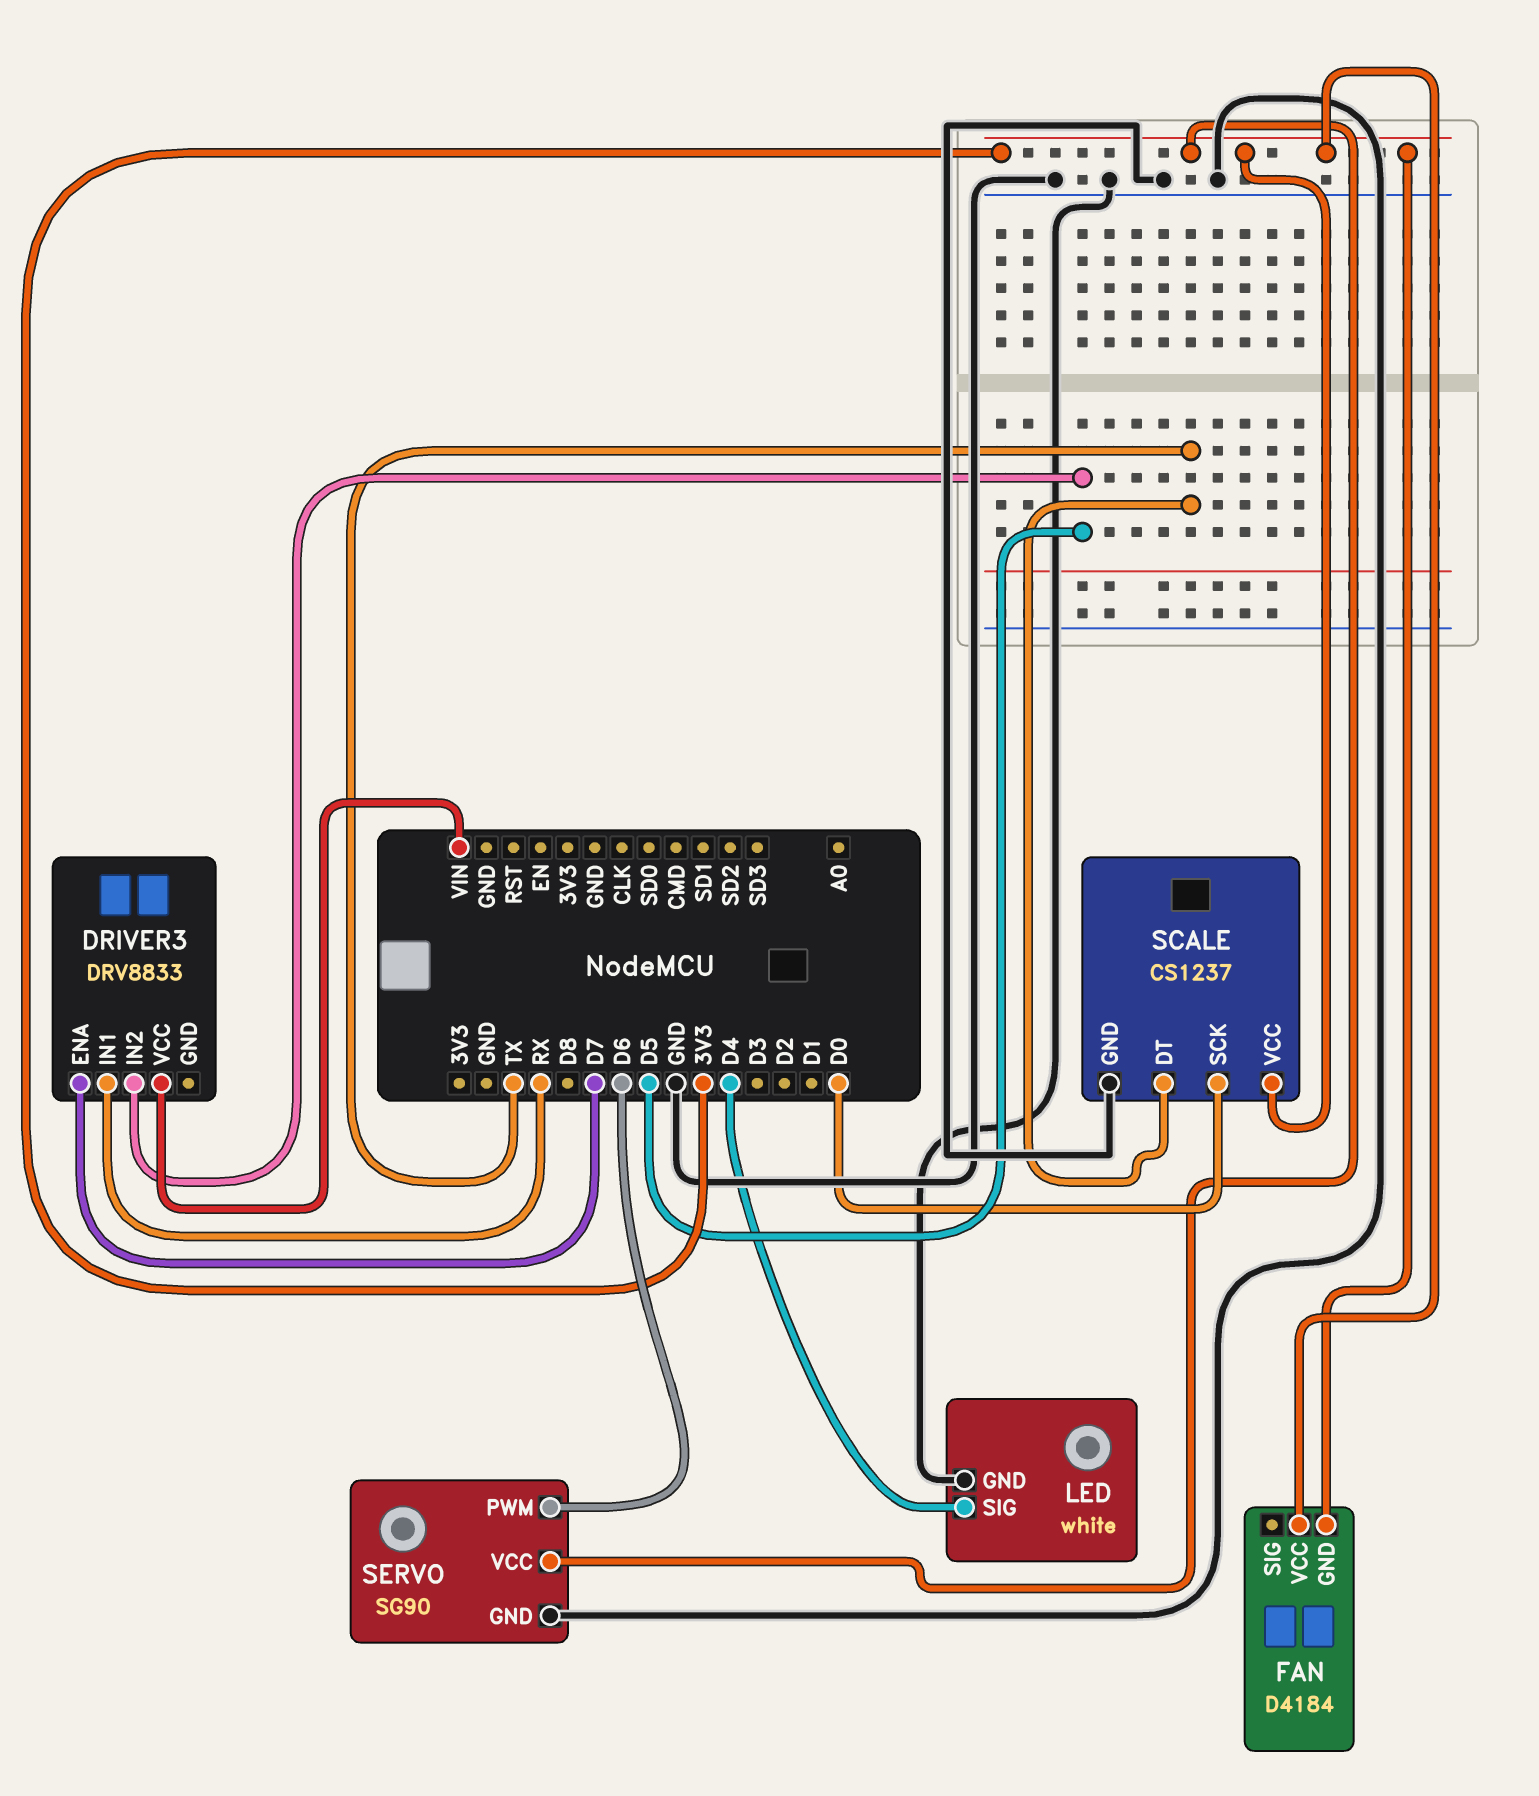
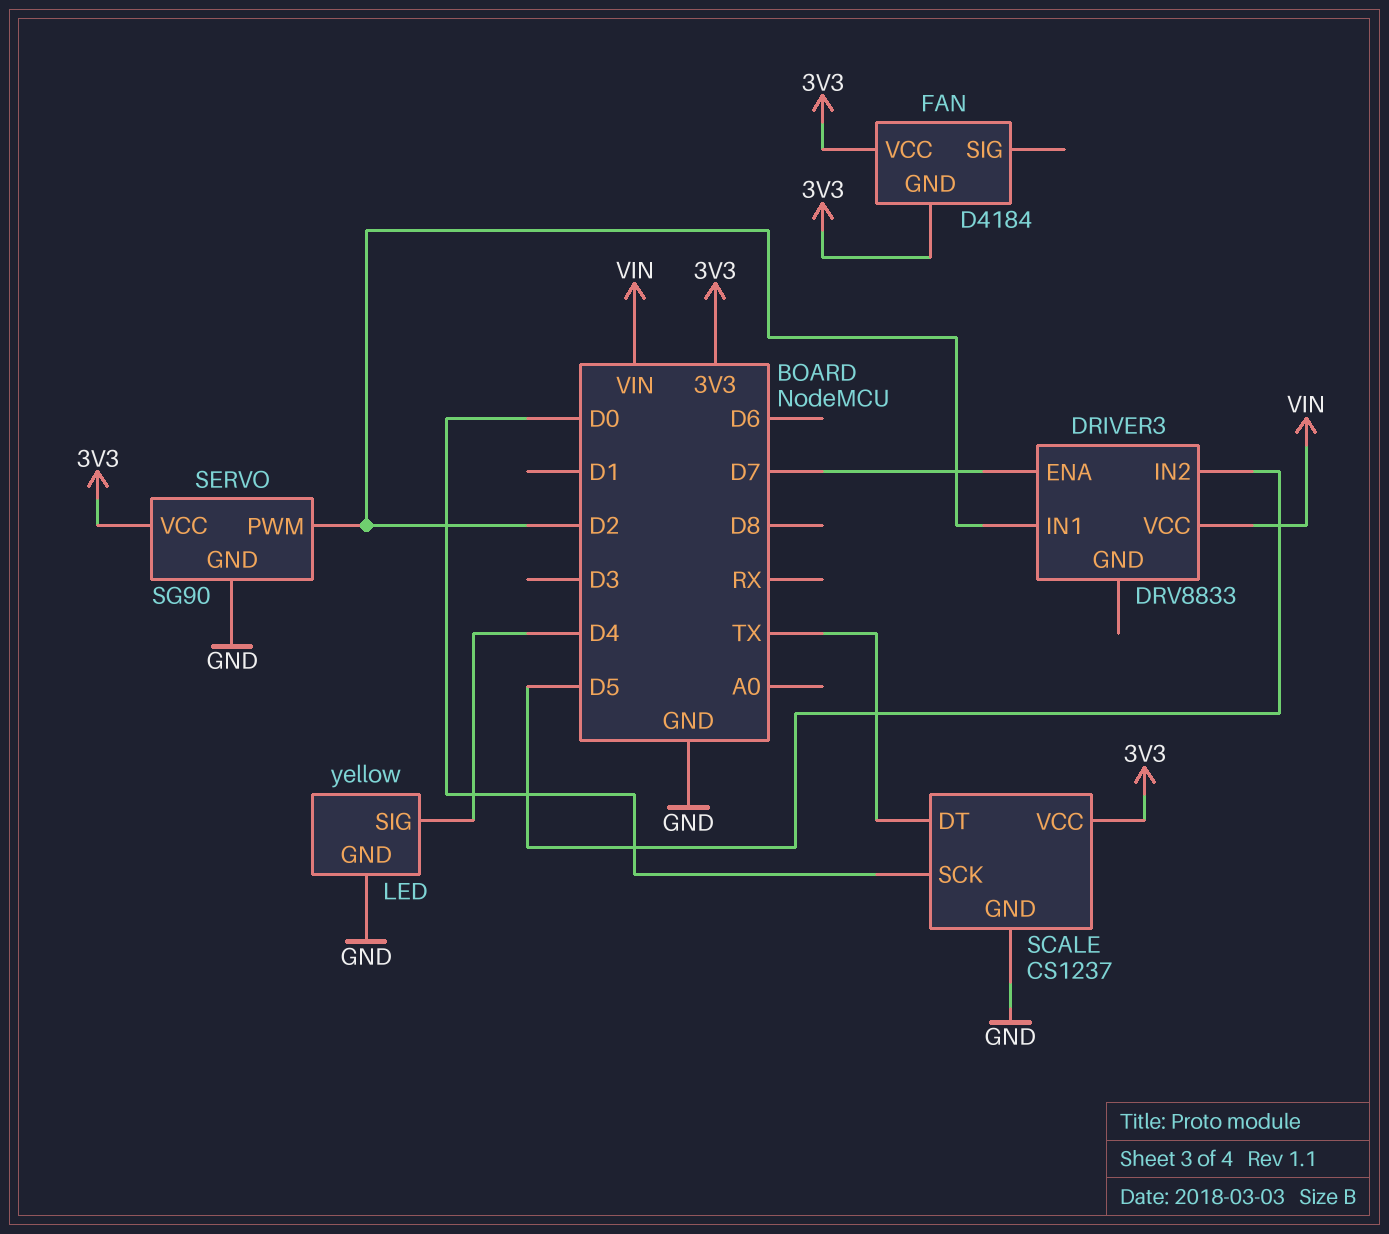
DRIVER3 pin IN1: RX -> D2
LED: white -> yellow
SERVO pin PWM: D6 -> D2

